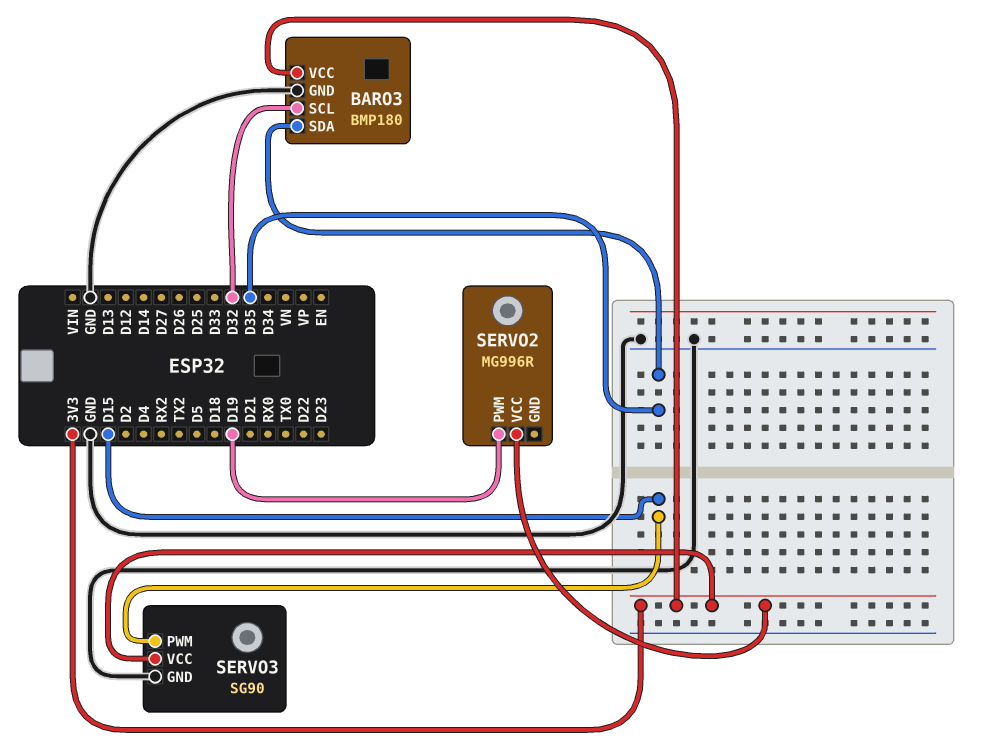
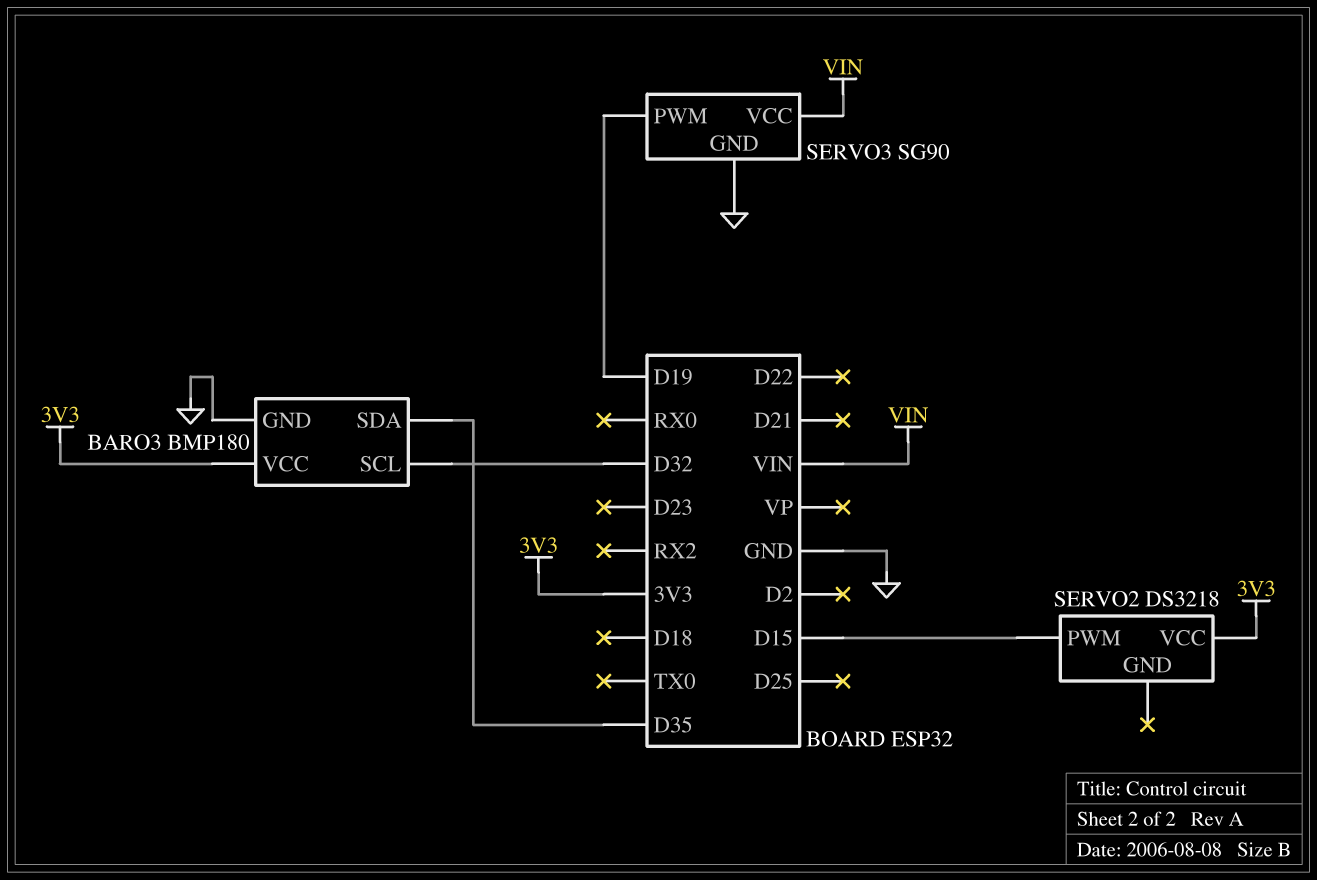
SERVO2: MG996R -> DS3218
SERVO2 pin PWM: D19 -> D15
SERVO3 pin PWM: D15 -> D19
SERVO3 pin VCC: 3V3 -> VIN

